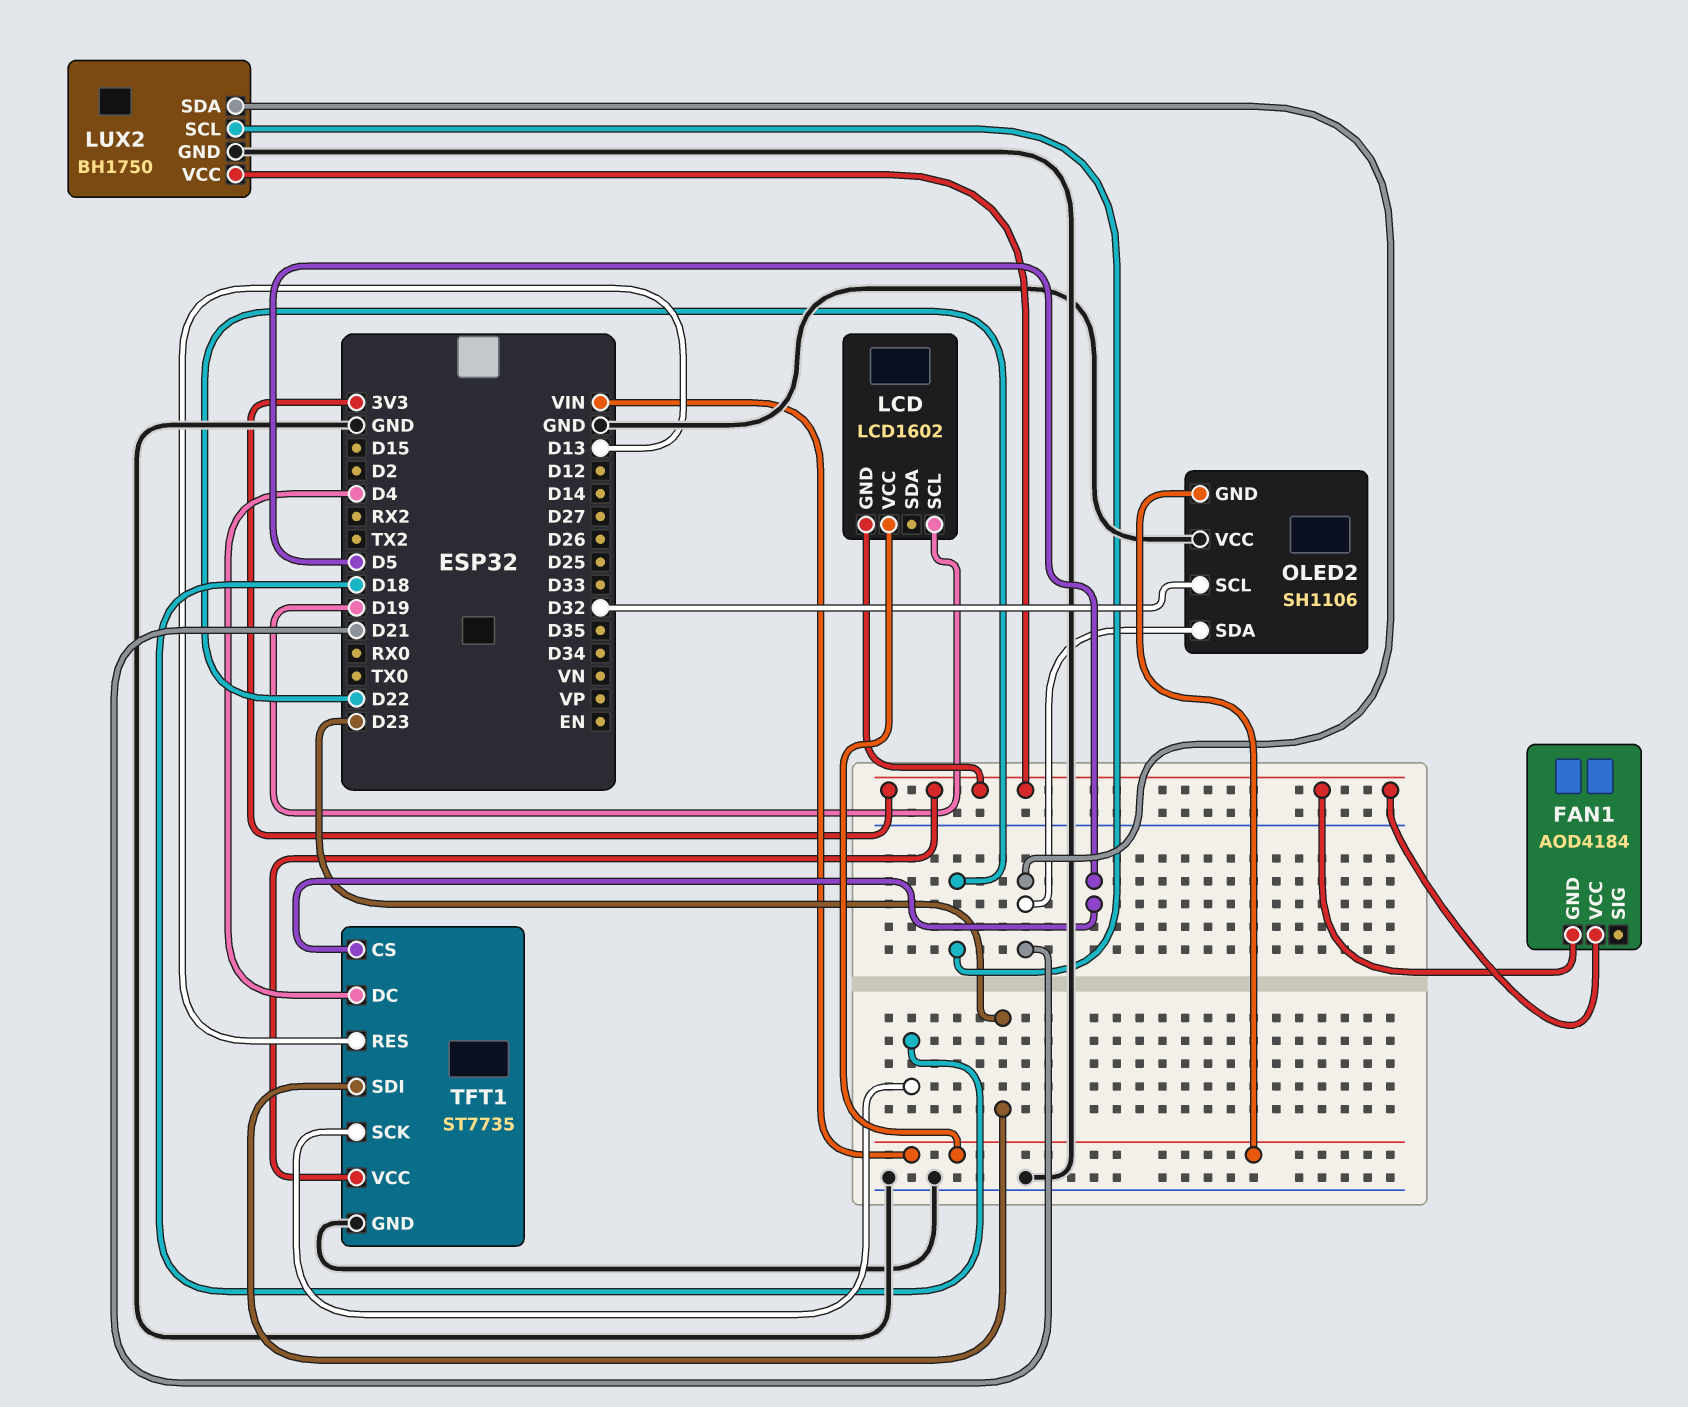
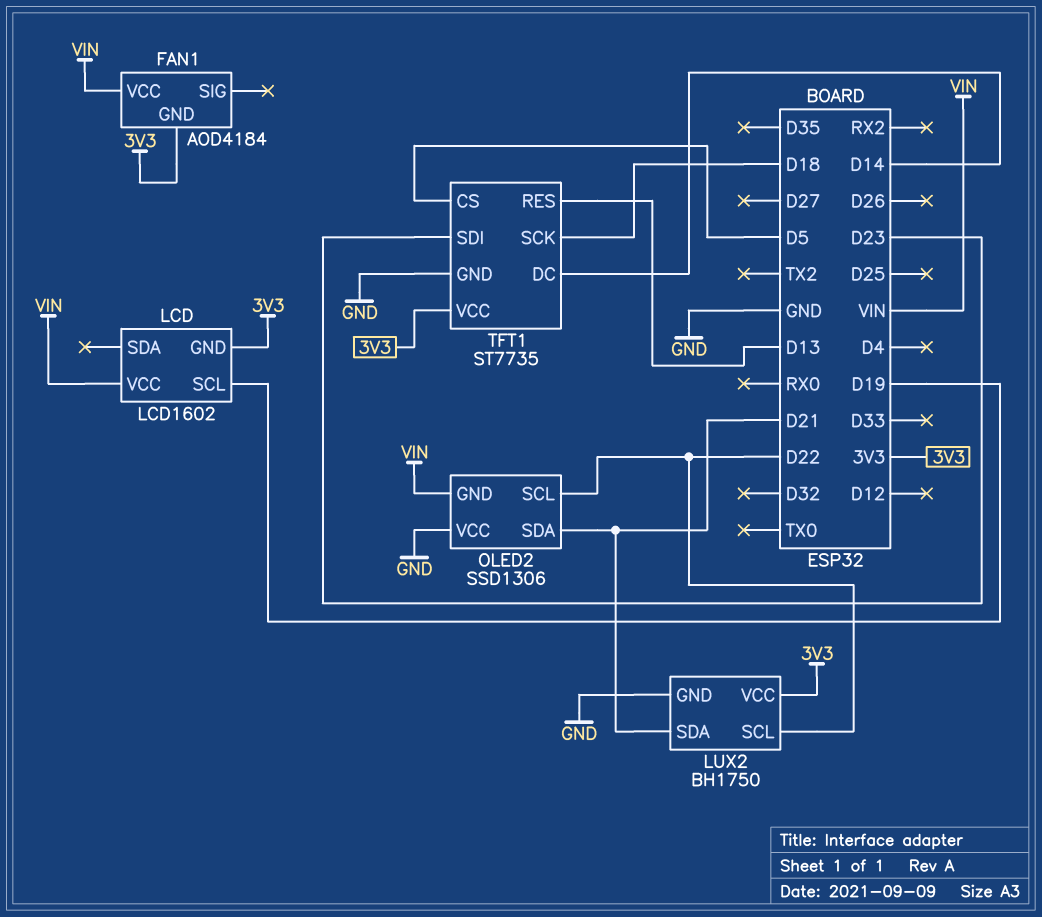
FAN1 pin VCC: 3V3 -> VIN
OLED2: SH1106 -> SSD1306
OLED2 pin SCL: D32 -> D22
TFT1 pin DC: D4 -> D14

